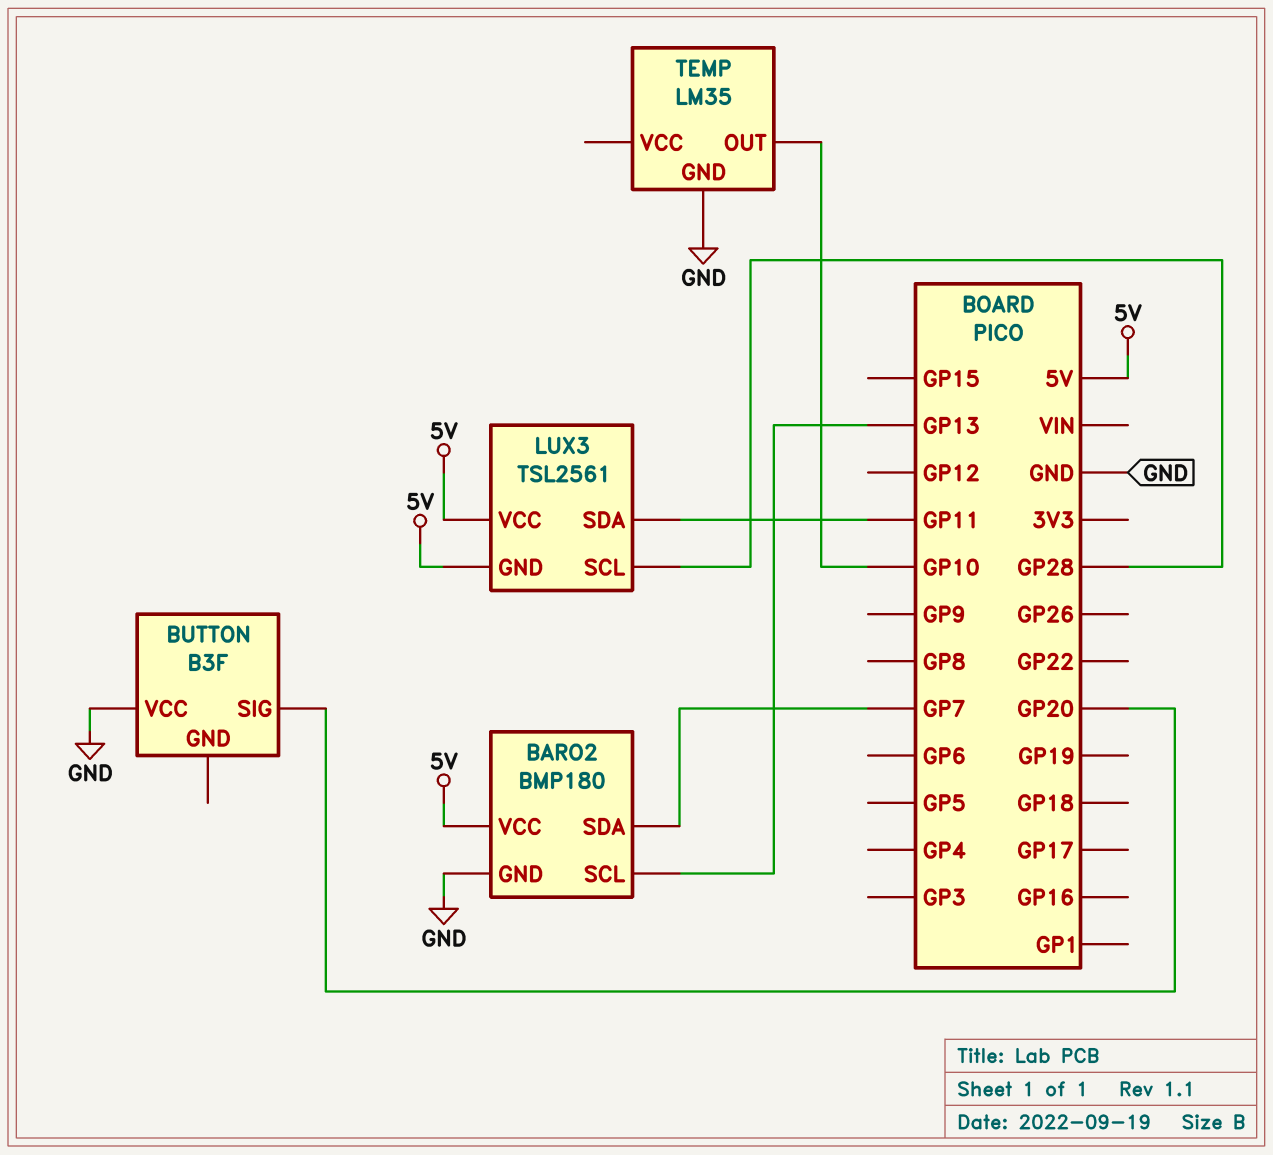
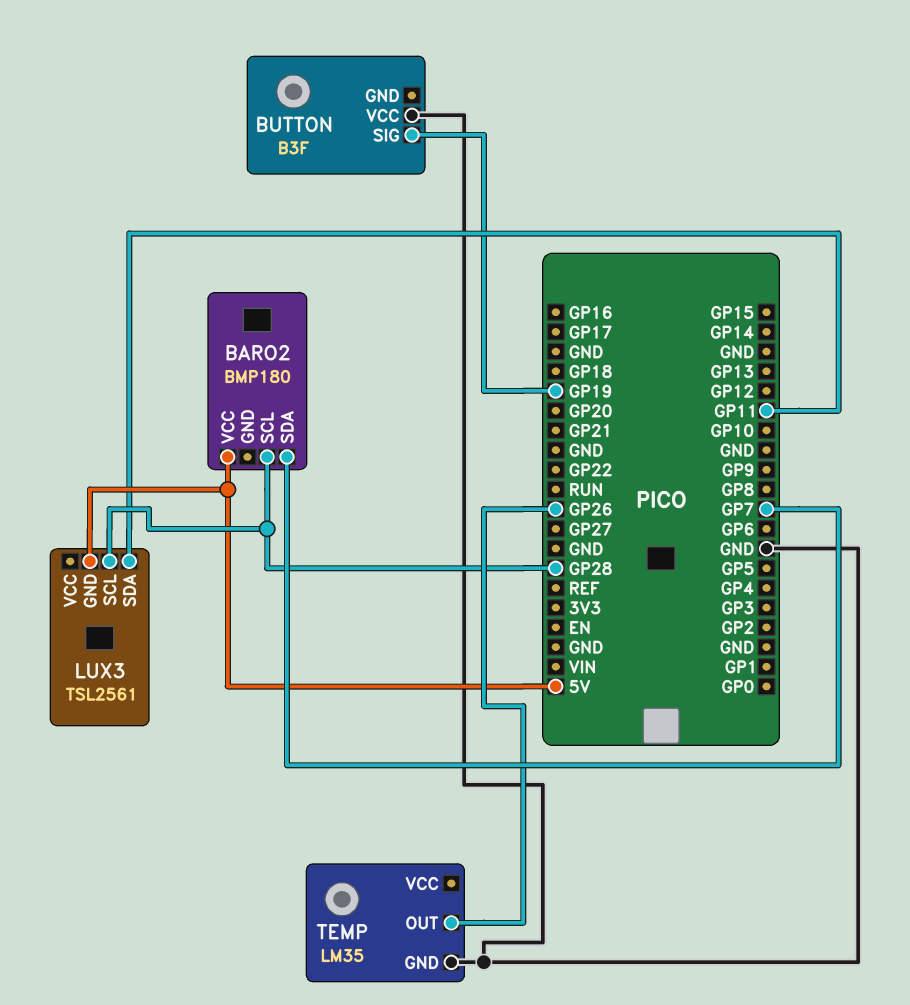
BARO2 pin GND: GND -> none
BARO2 pin SCL: GP13 -> GP28
BUTTON pin SIG: GP20 -> GP19
LUX3 pin VCC: 5V -> none
TEMP pin OUT: GP10 -> GP26

